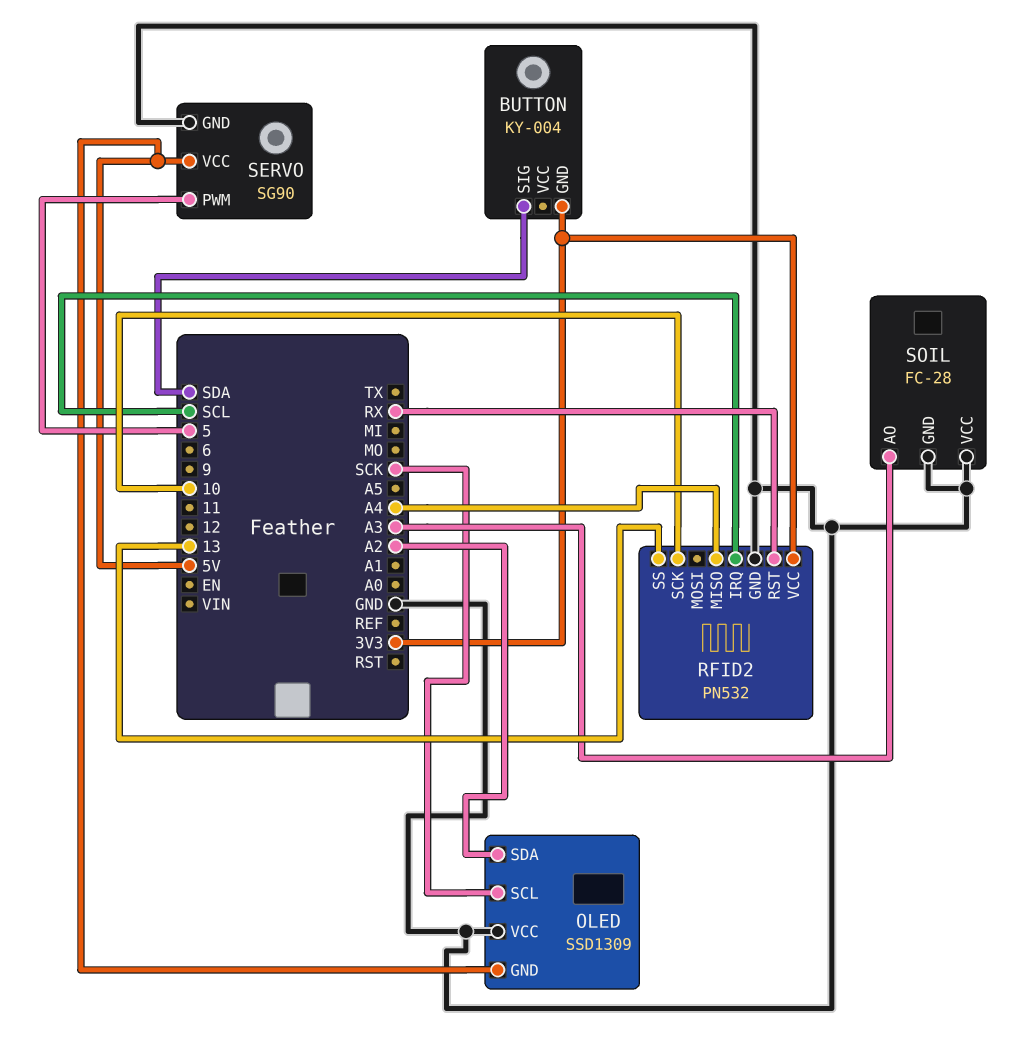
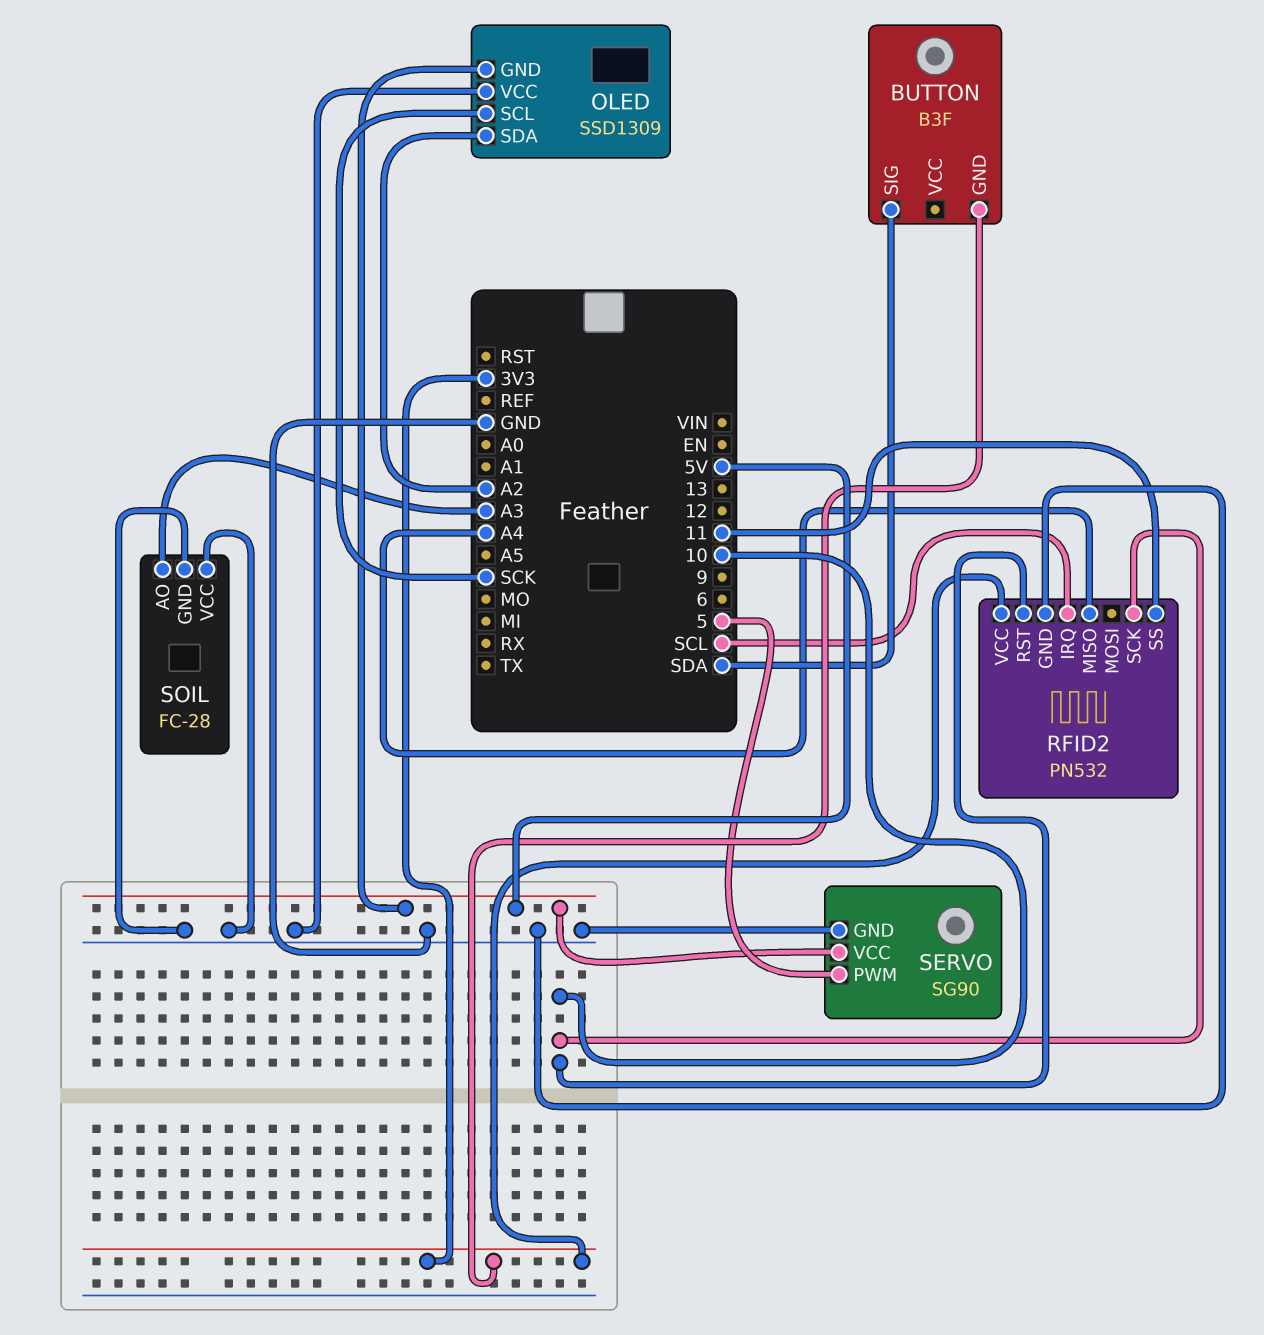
BUTTON: KY-004 -> B3F
RFID2 pin RST: RX -> 10
RFID2 pin SS: 13 -> 11

